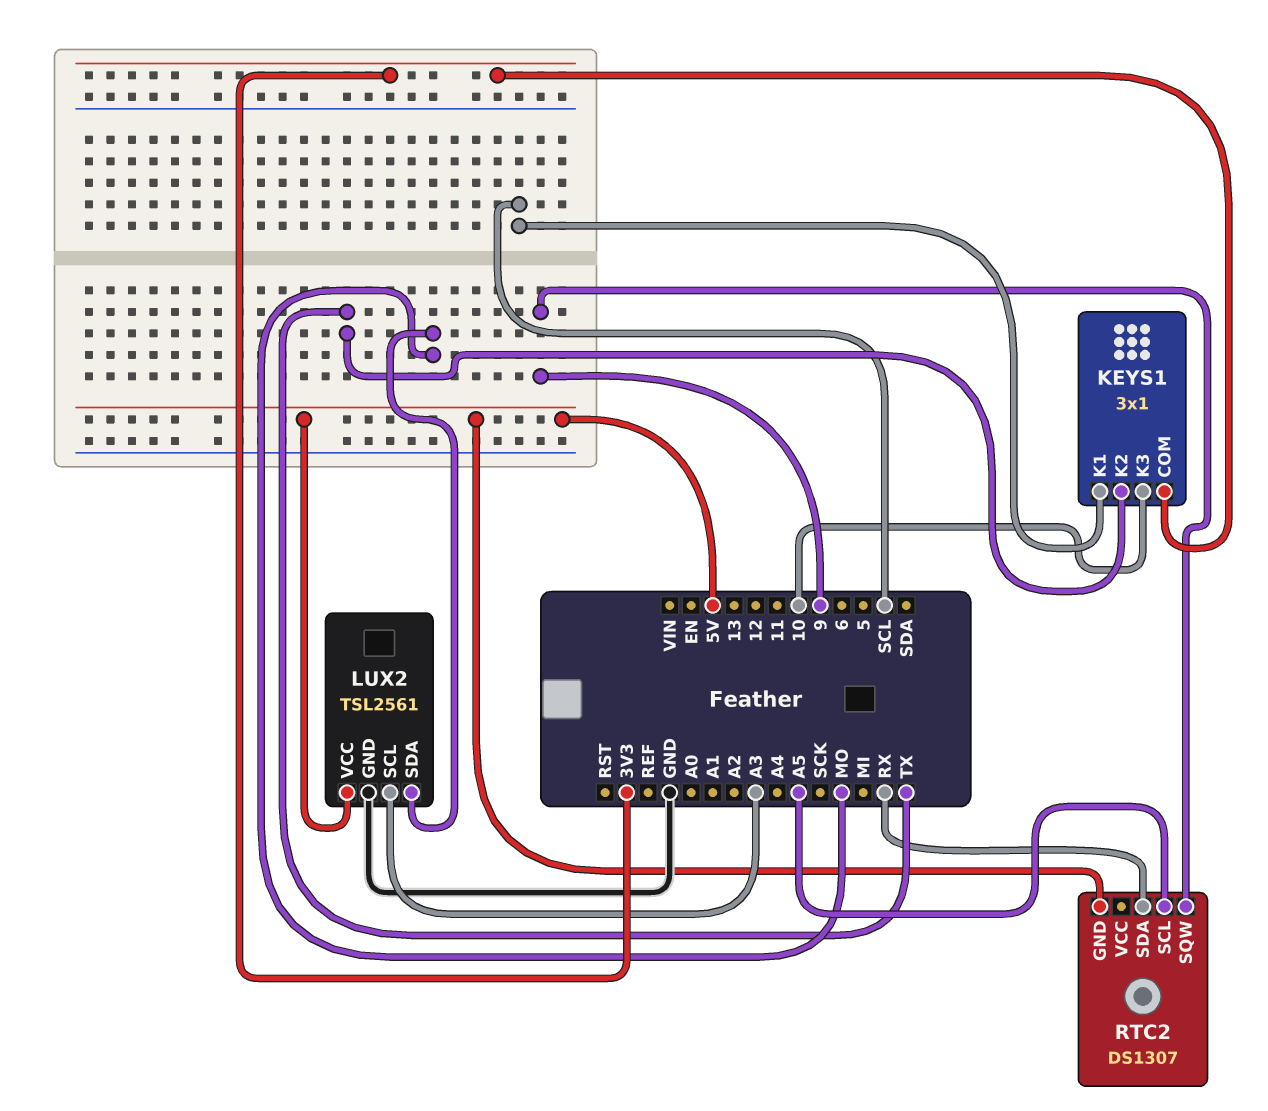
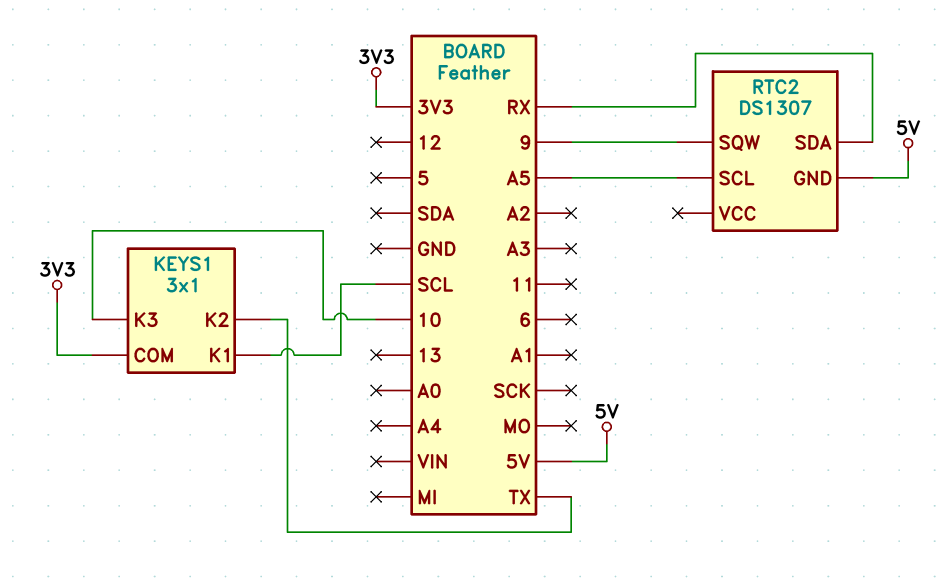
LUX2: TSL2561 -> none
LUX2 pin GND: GND -> none
LUX2 pin SCL: A3 -> none
LUX2 pin SDA: MO -> none
LUX2 pin VCC: 5V -> none

